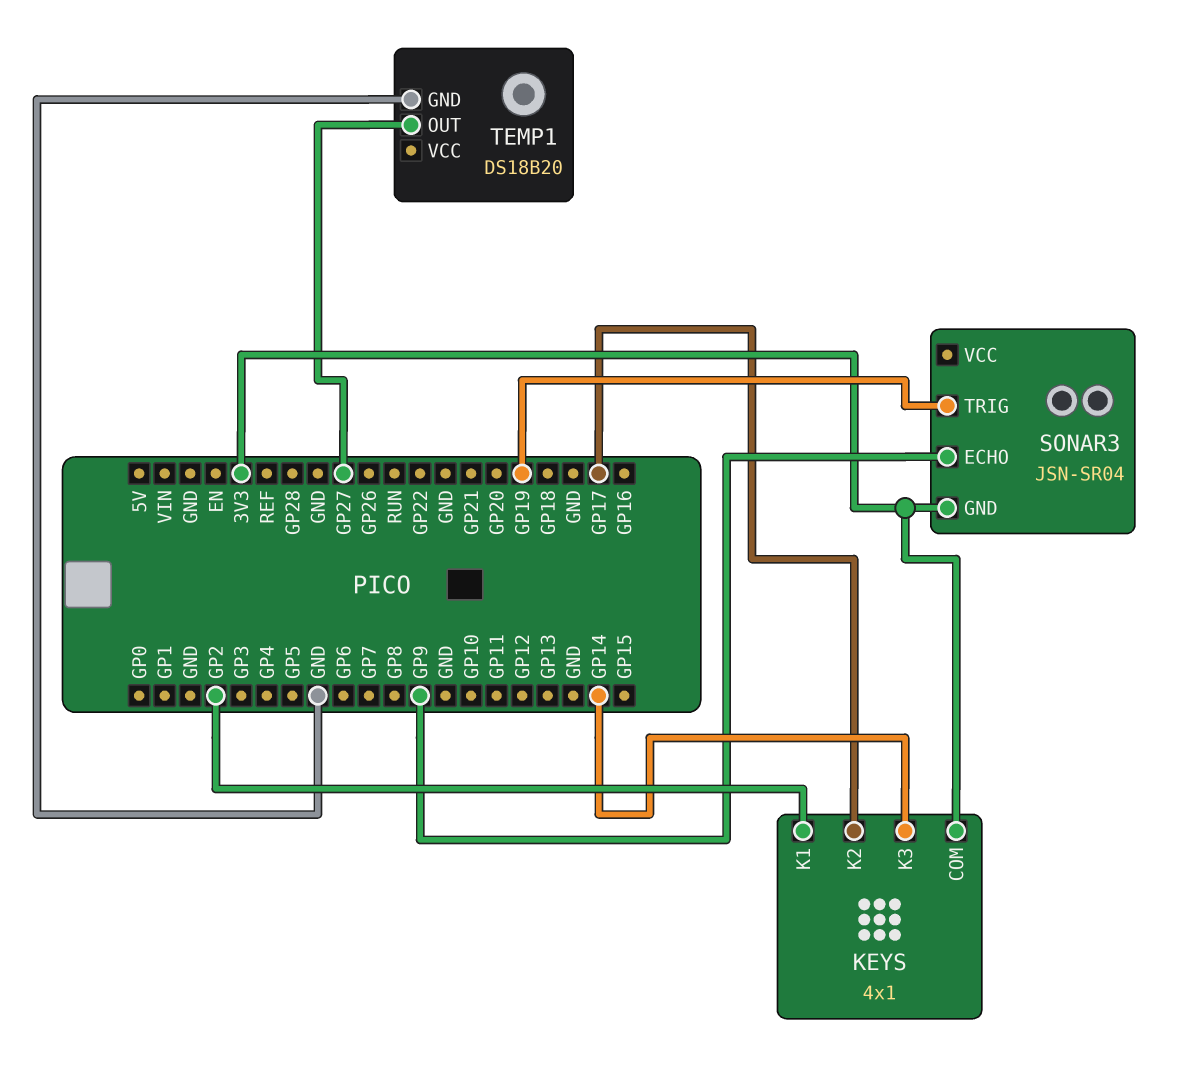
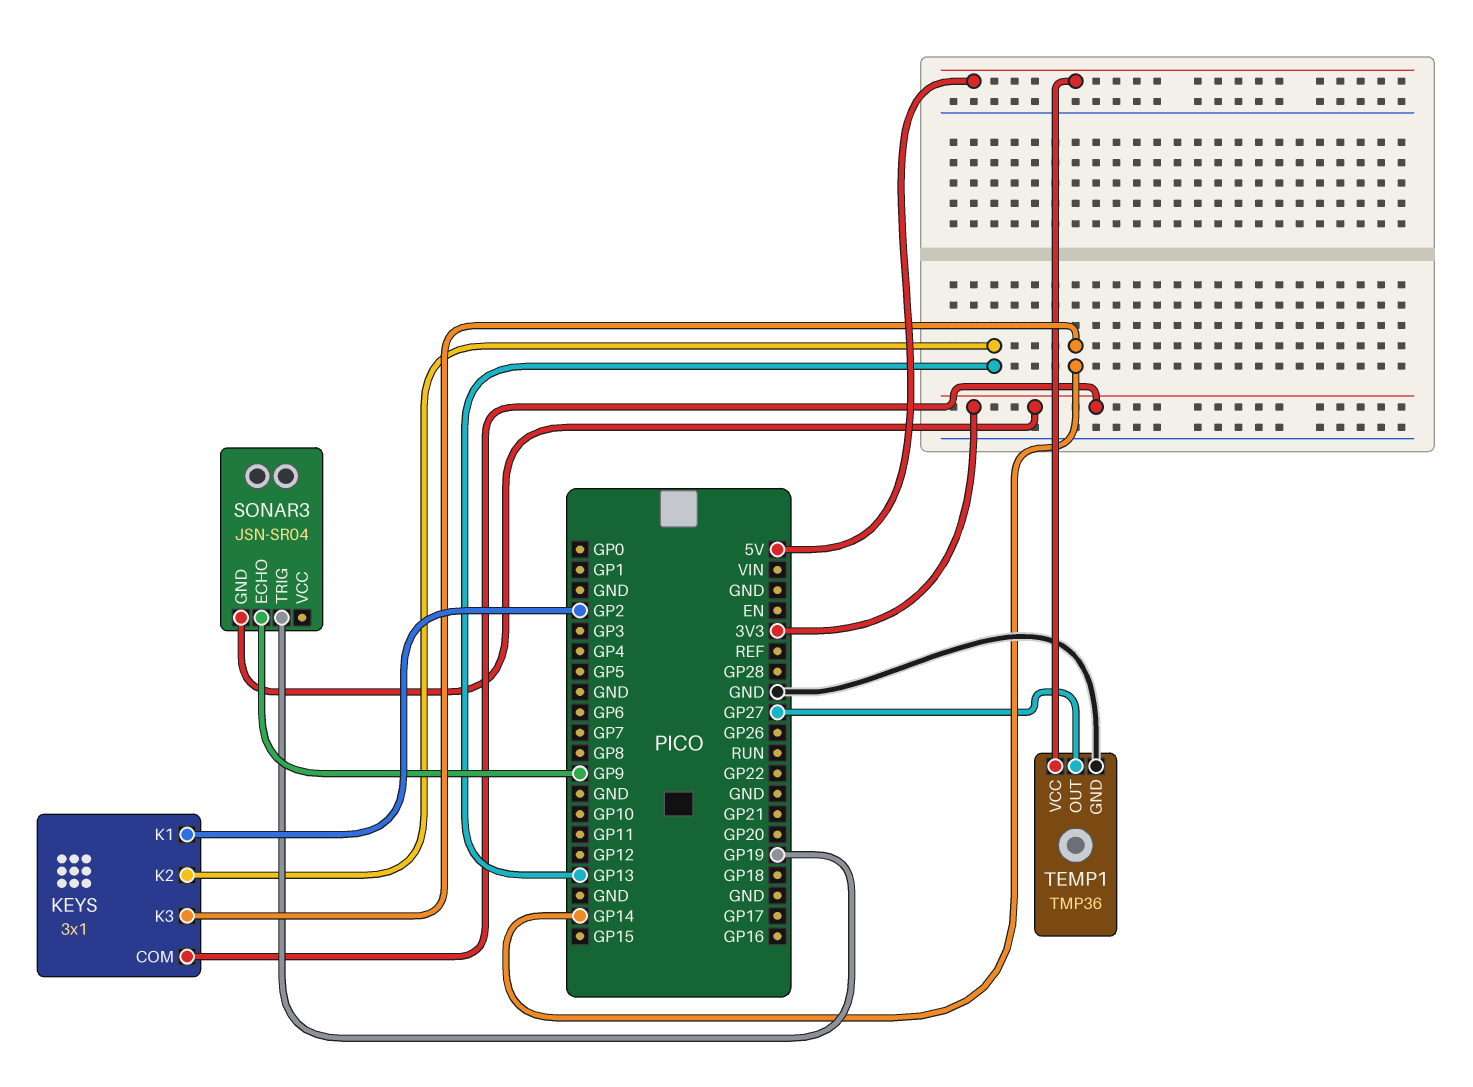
KEYS: 4x1 -> 3x1
KEYS pin K2: GP17 -> GP13
TEMP1: DS18B20 -> TMP36
TEMP1 pin VCC: none -> 5V

